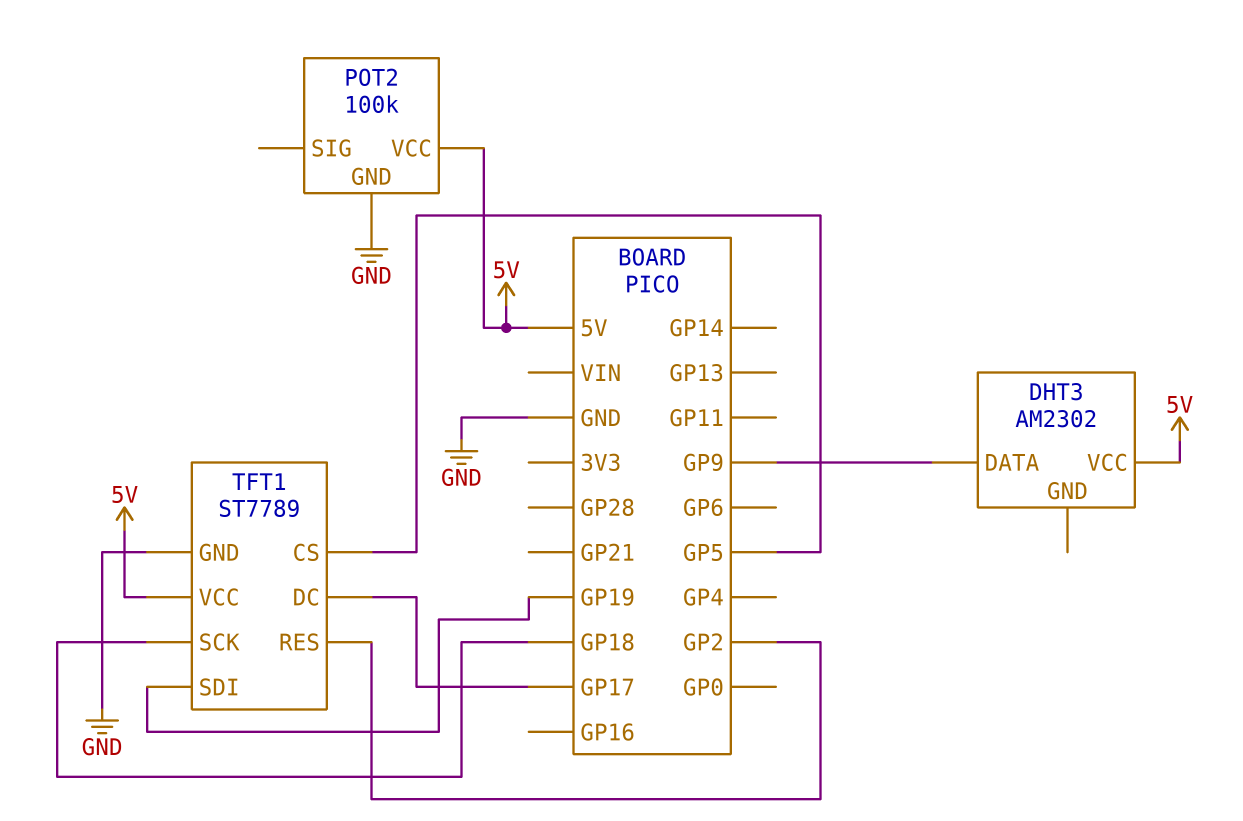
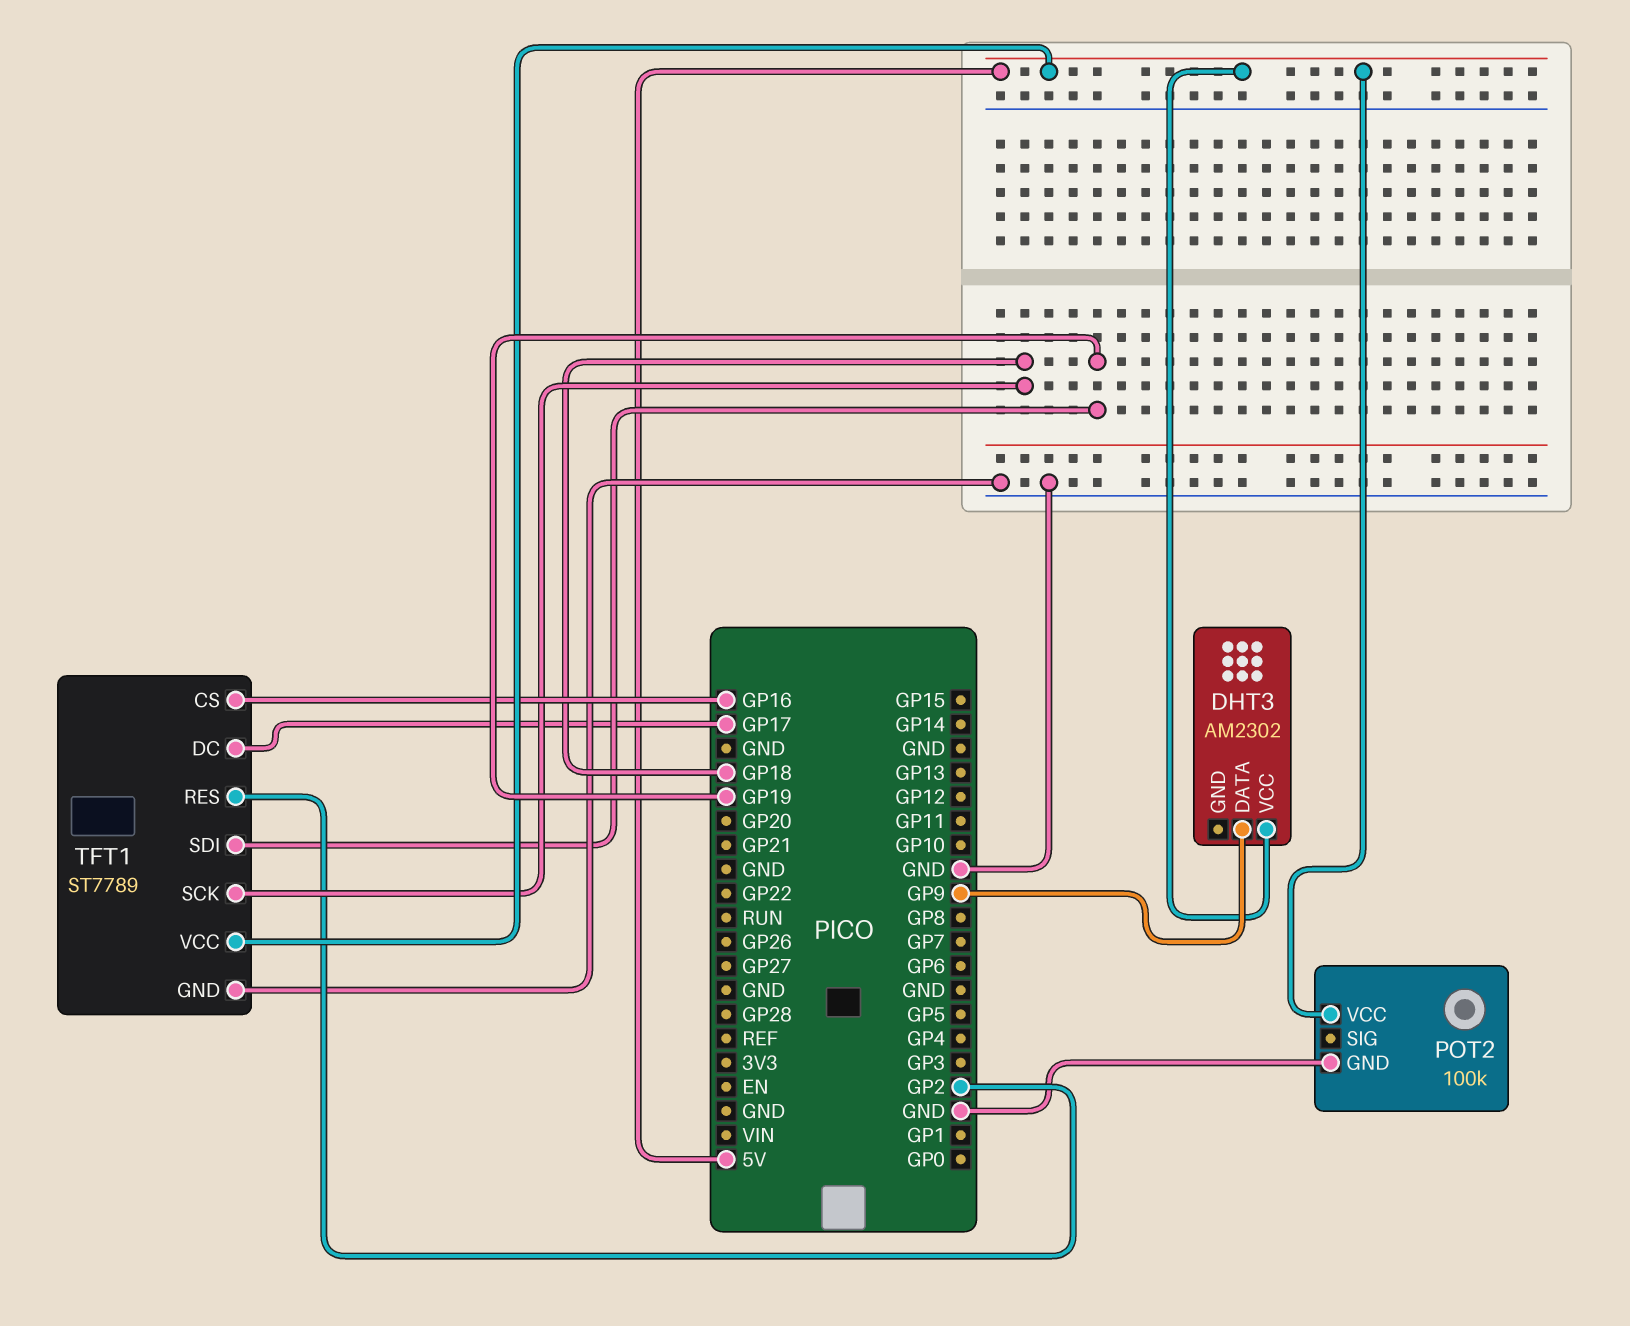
TFT1 pin CS: GP5 -> GP16

